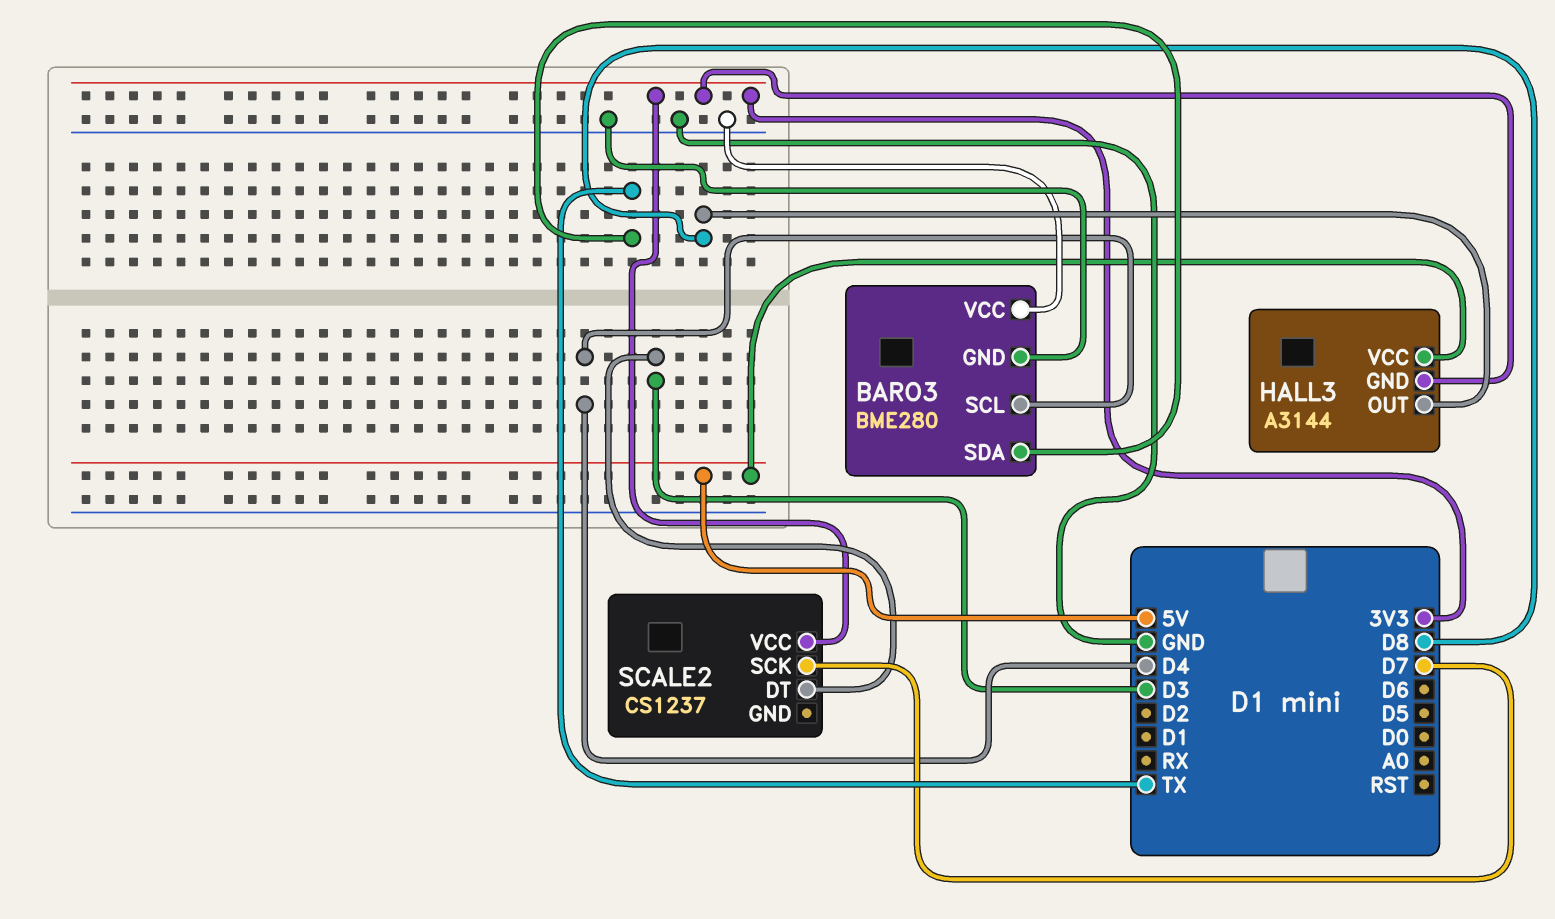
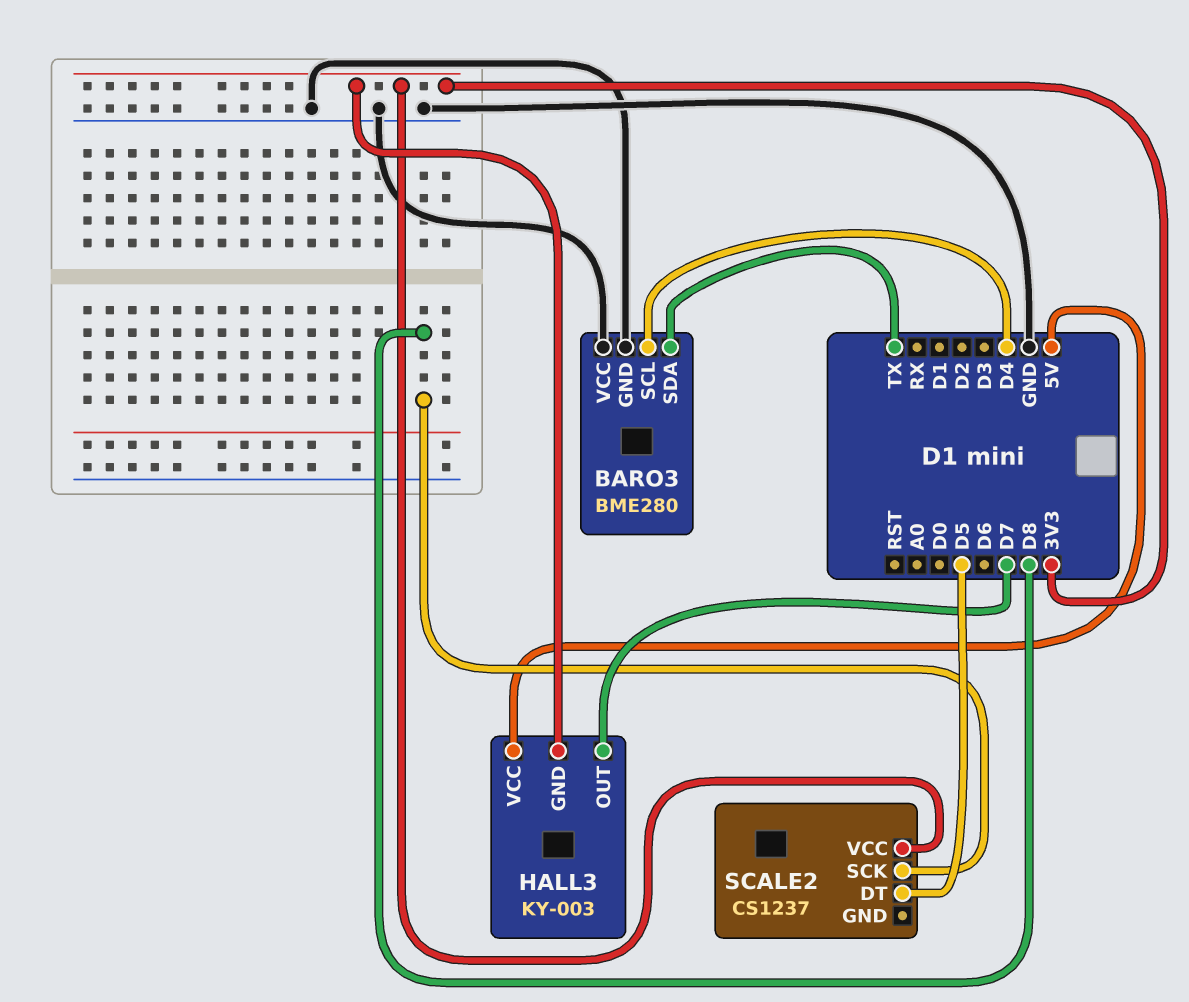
HALL3: A3144 -> KY-003
HALL3 pin OUT: D8 -> D7
SCALE2 pin DT: D3 -> D5
SCALE2 pin SCK: D7 -> D8

